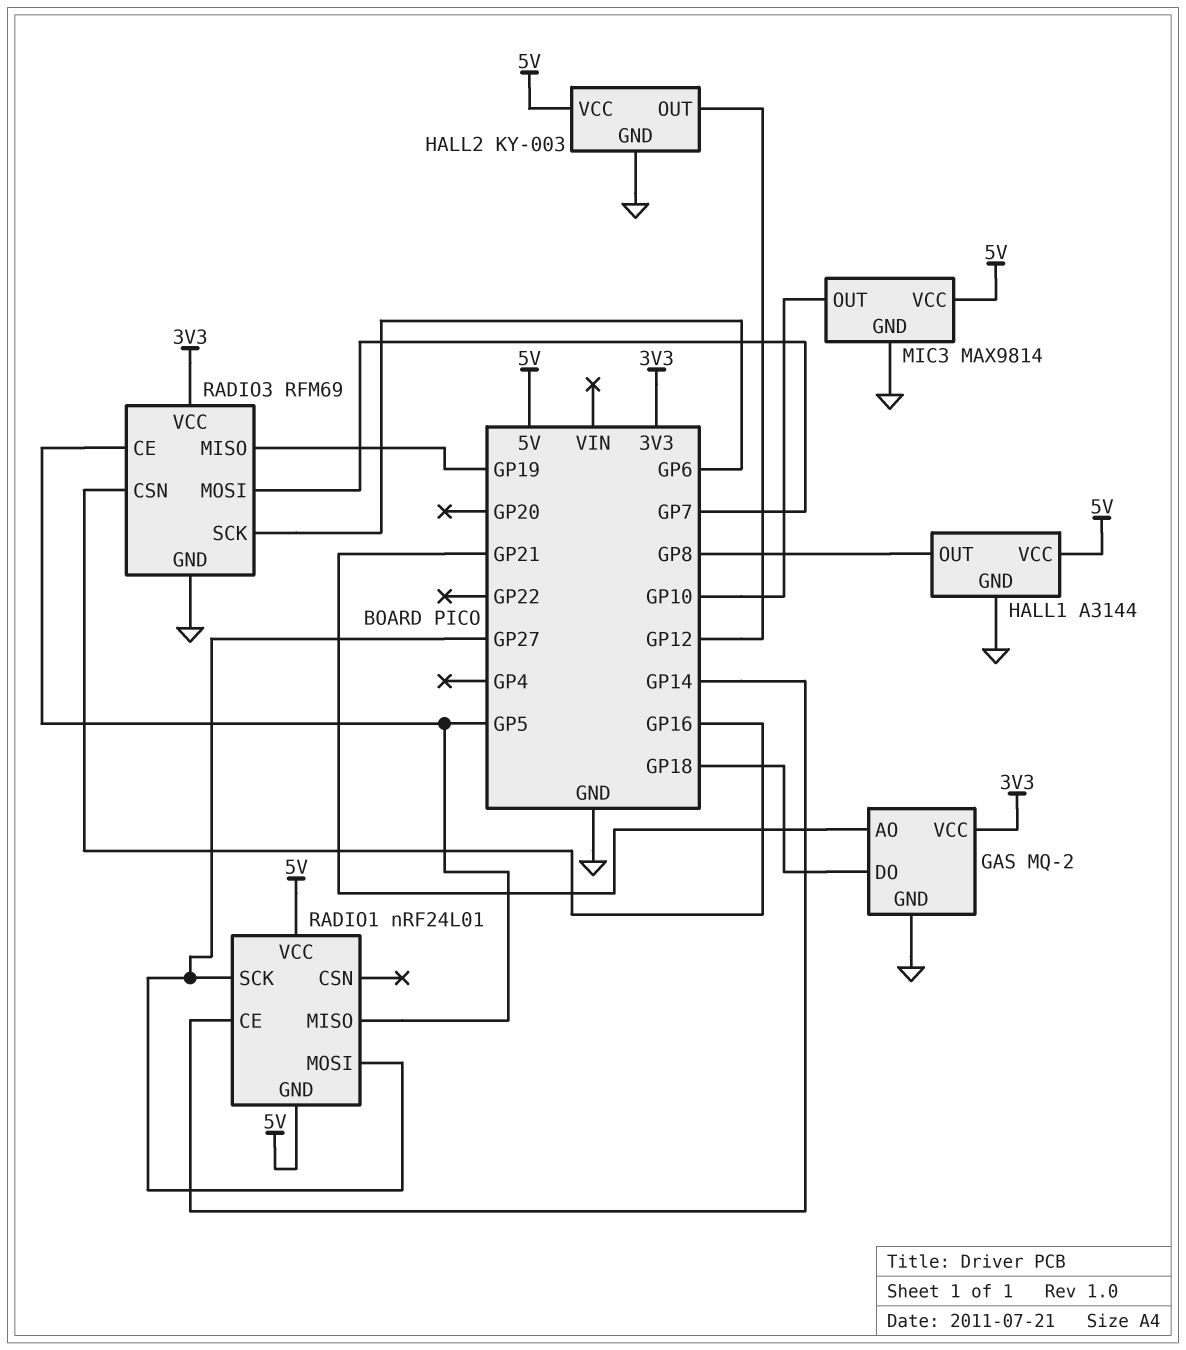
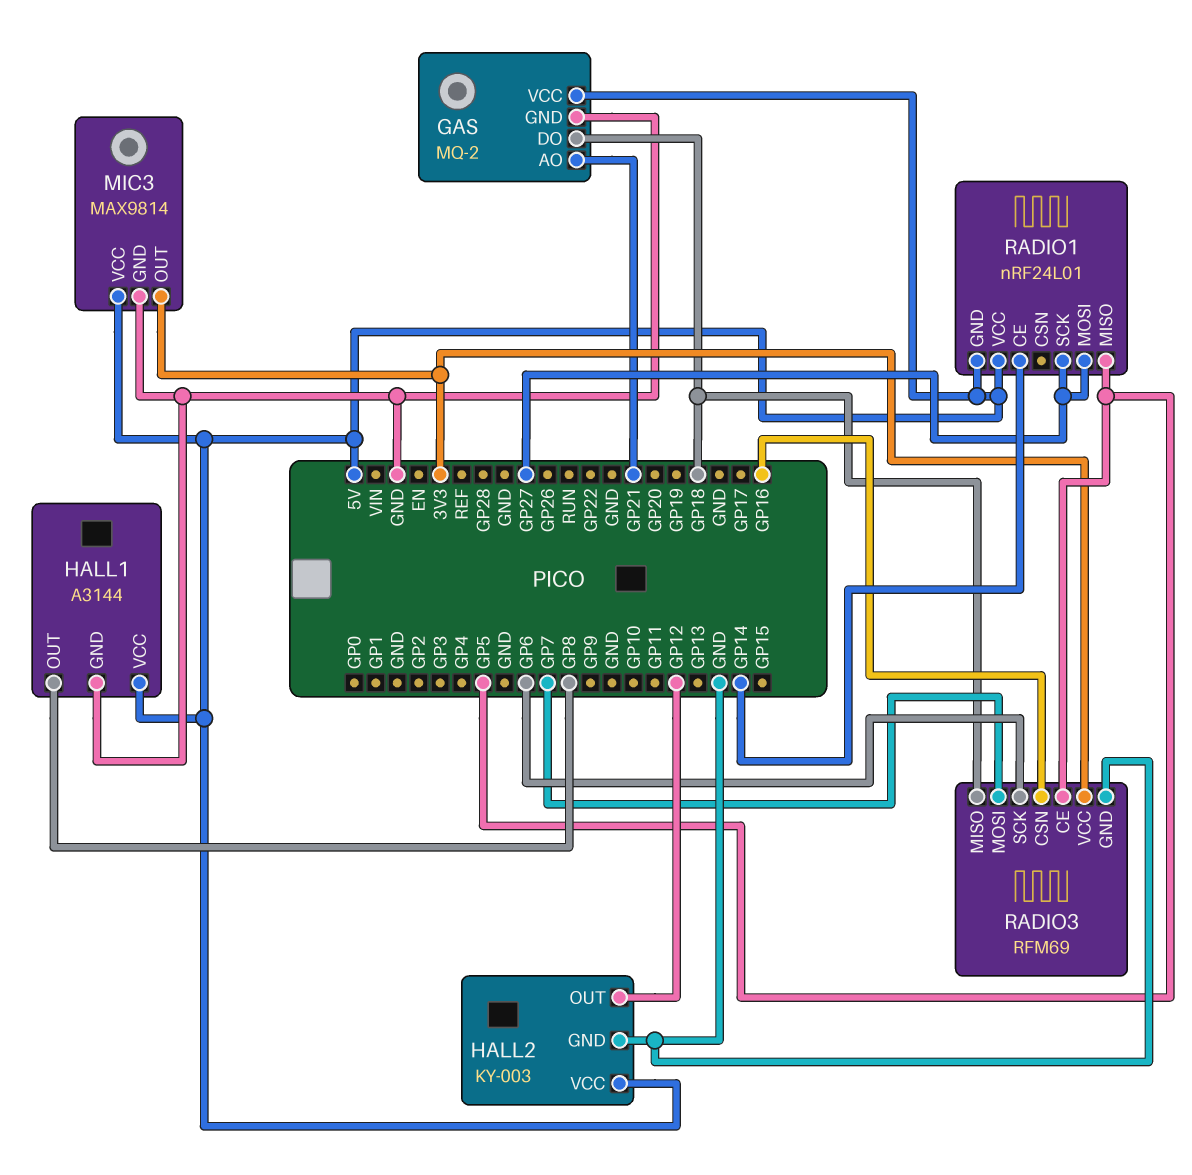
GAS pin VCC: 3V3 -> 5V
MIC3 pin OUT: GP10 -> 3V3
RADIO3 pin MISO: GP19 -> GP18

